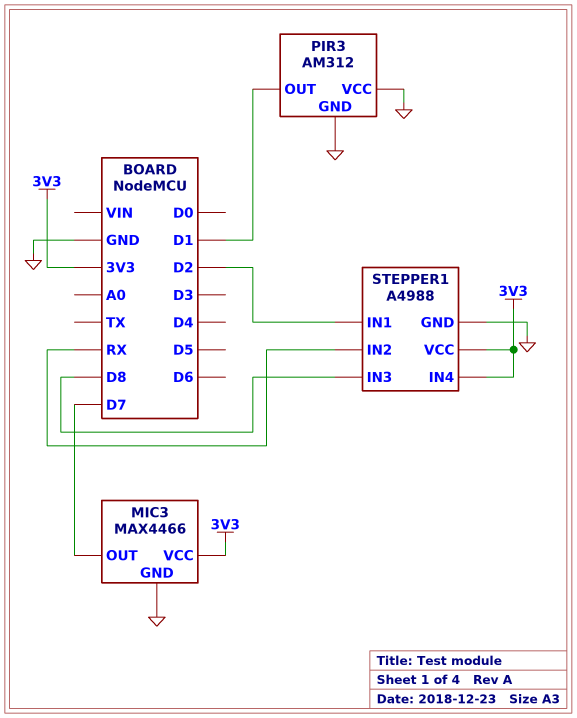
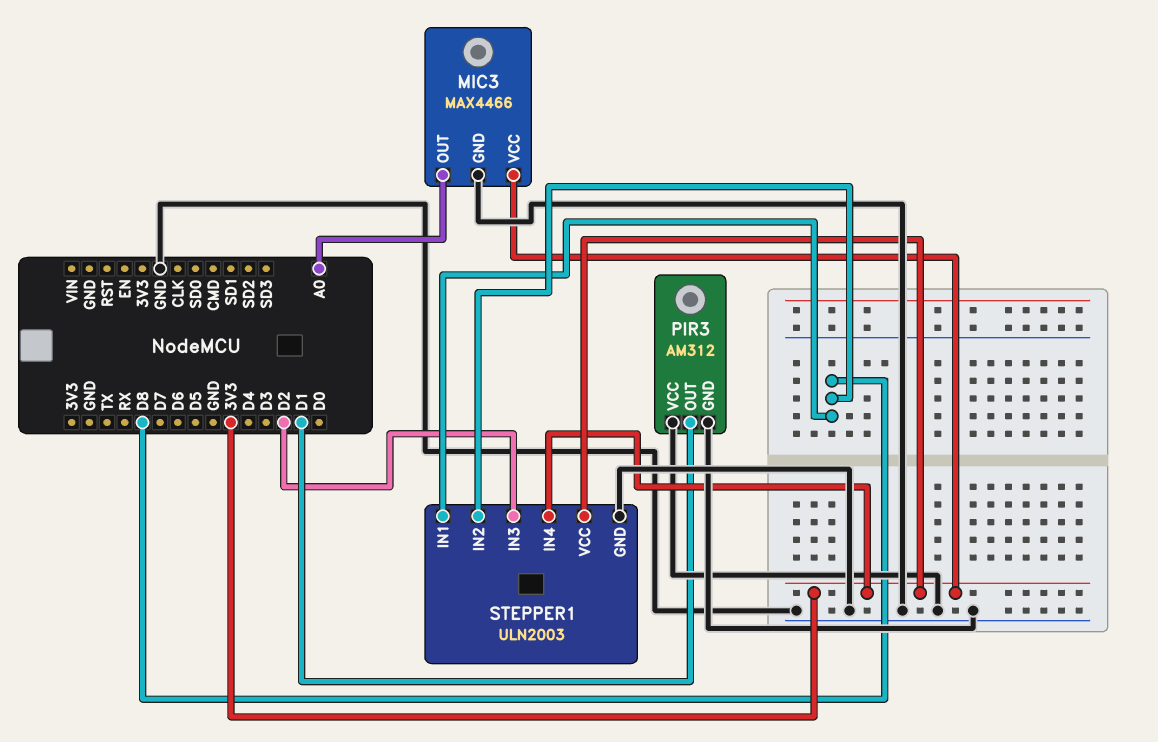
MIC3 pin OUT: D7 -> A0
STEPPER1: A4988 -> ULN2003
STEPPER1 pin IN1: D2 -> D8
STEPPER1 pin IN2: RX -> D8
STEPPER1 pin IN3: D8 -> D2

